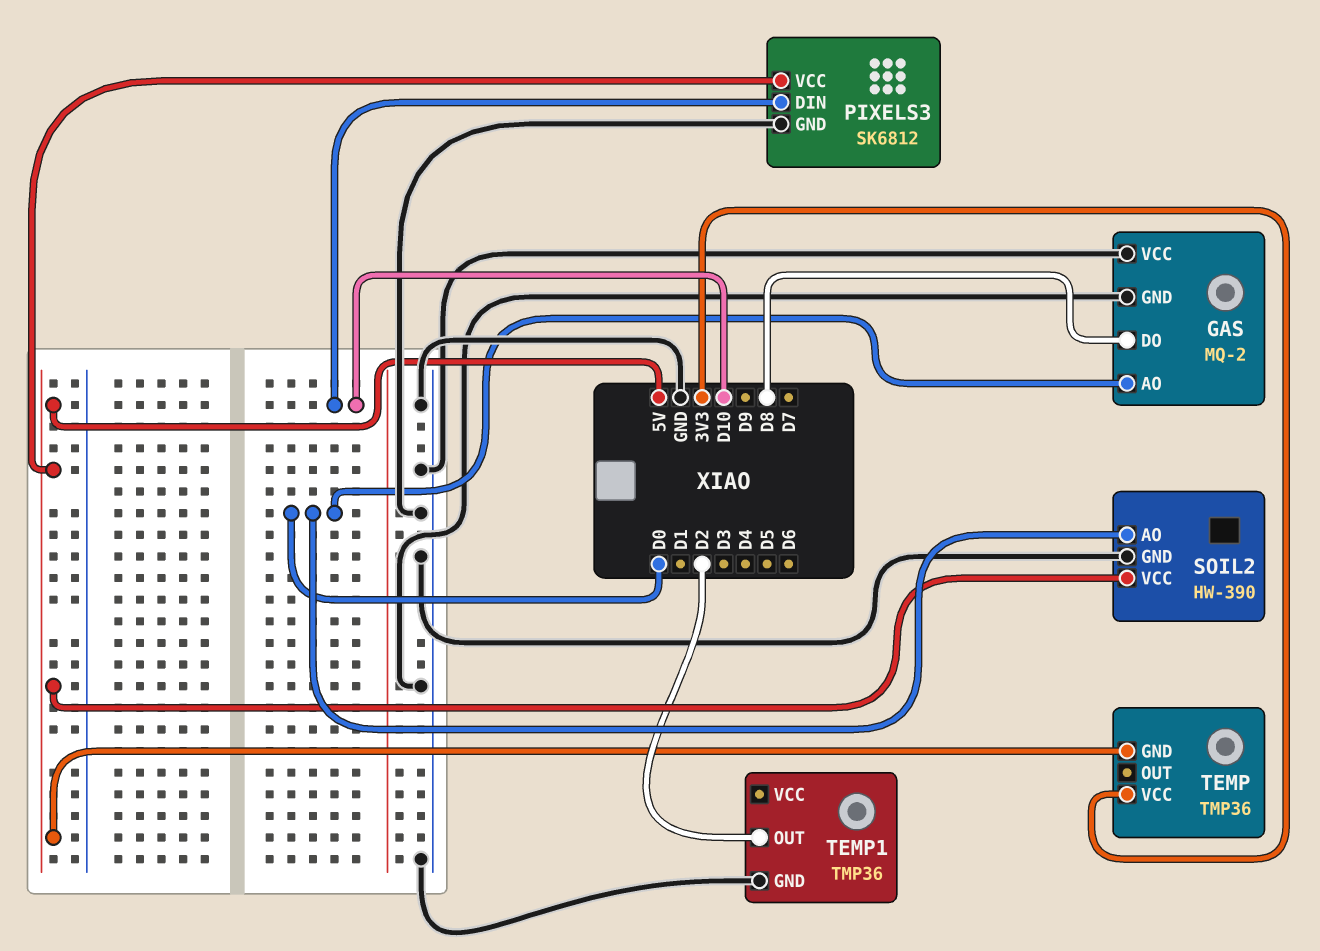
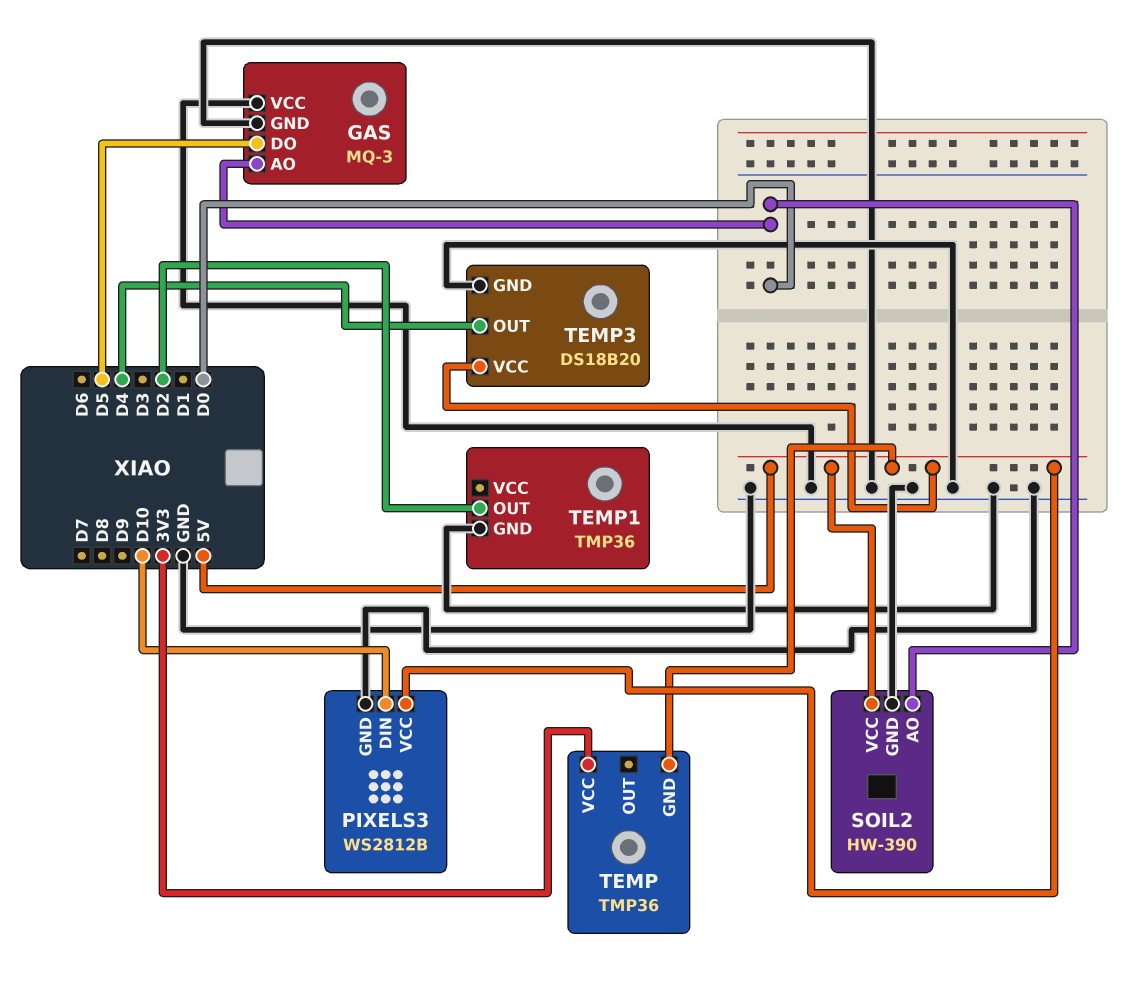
GAS: MQ-2 -> MQ-3
GAS pin DO: D8 -> D5
PIXELS3: SK6812 -> WS2812B
TEMP3: none -> DS18B20
TEMP3 pin GND: none -> GND
TEMP3 pin OUT: none -> D4
TEMP3 pin VCC: none -> 5V

